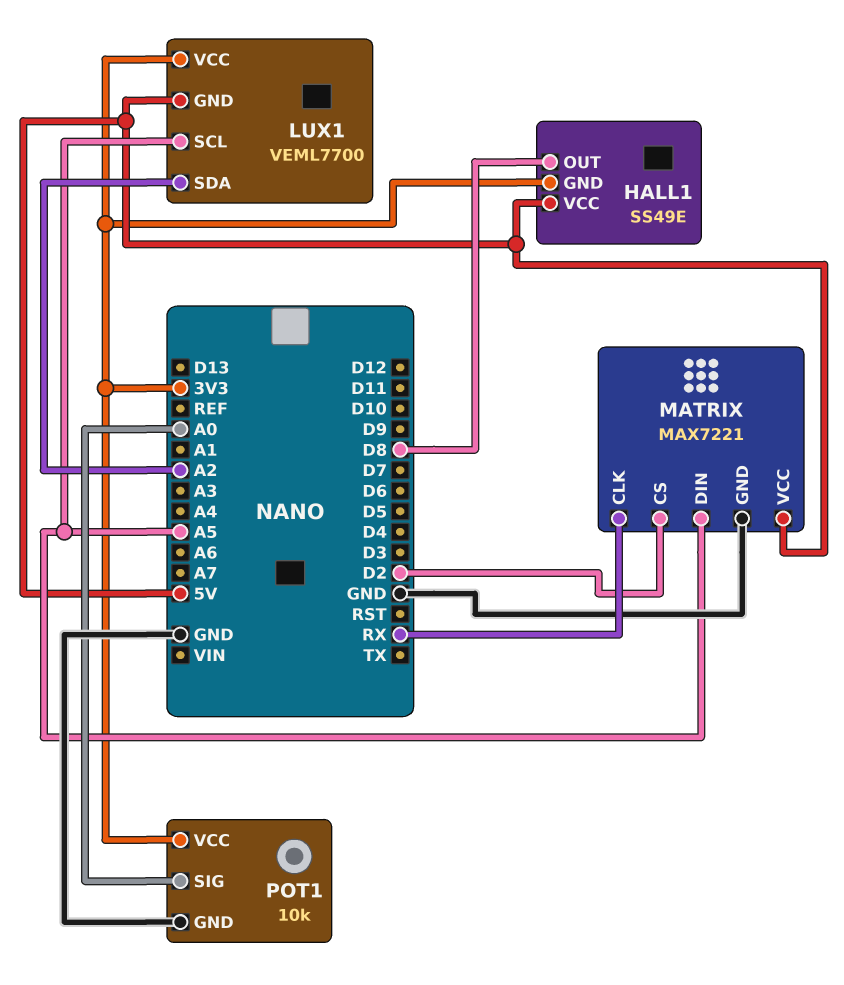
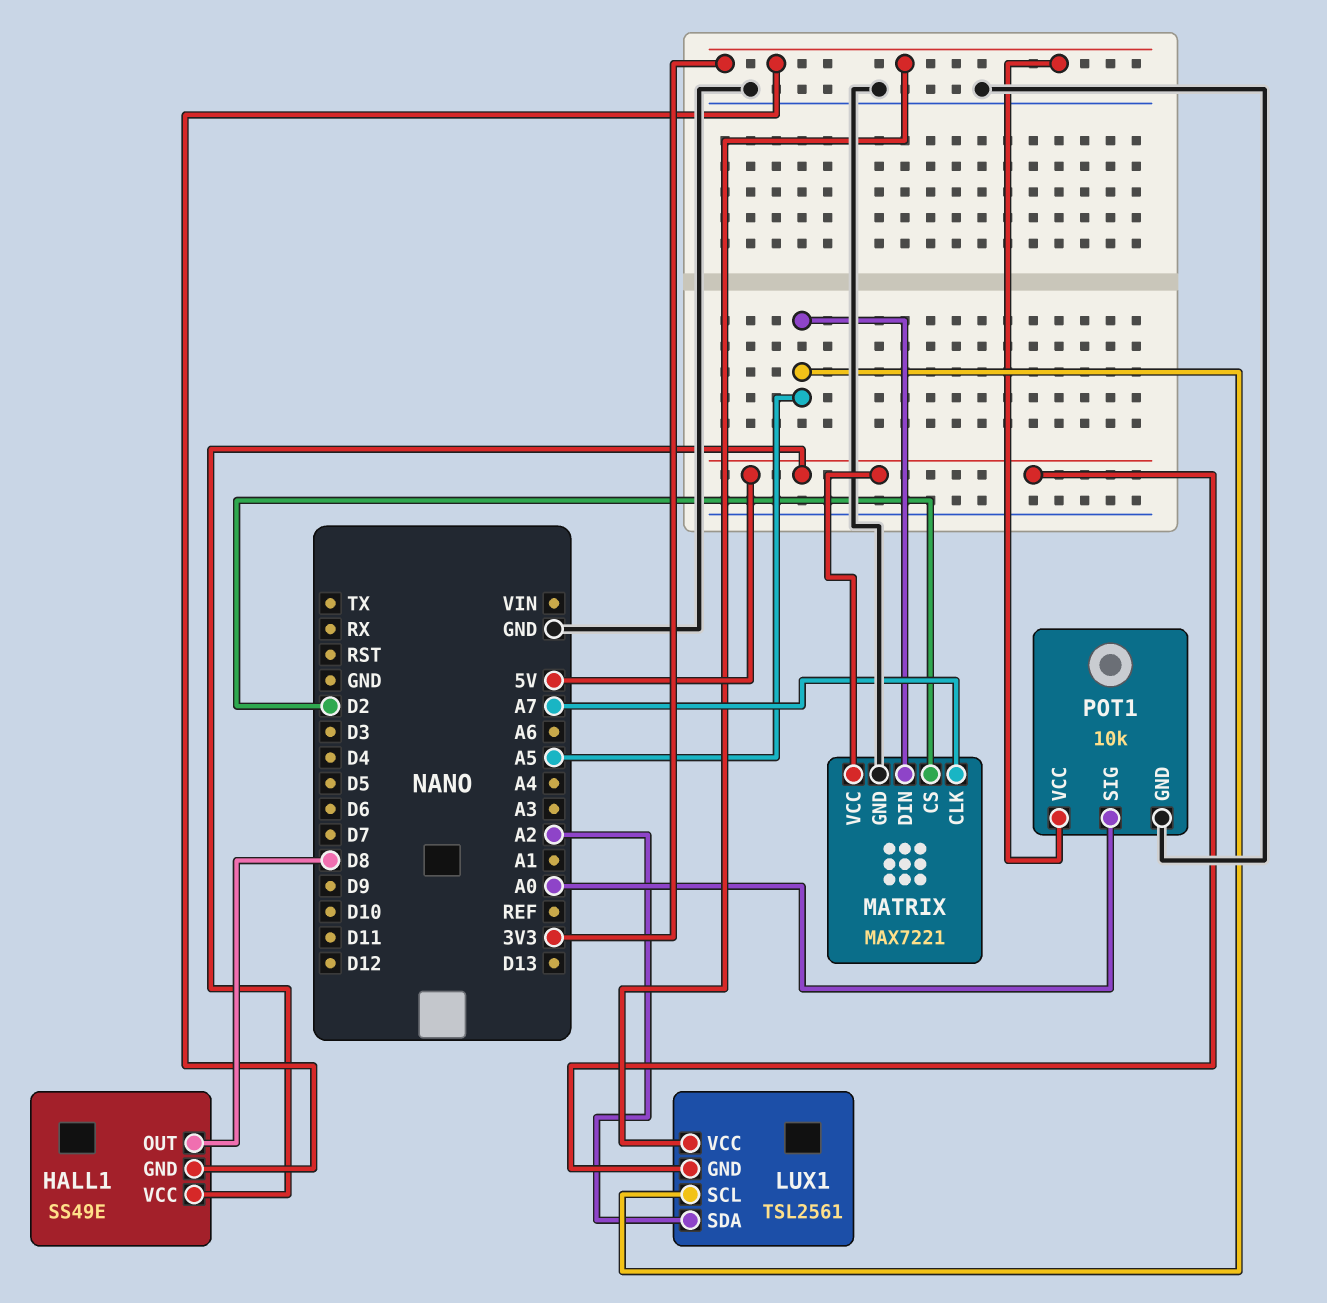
LUX1: VEML7700 -> TSL2561
MATRIX pin CLK: RX -> A7

